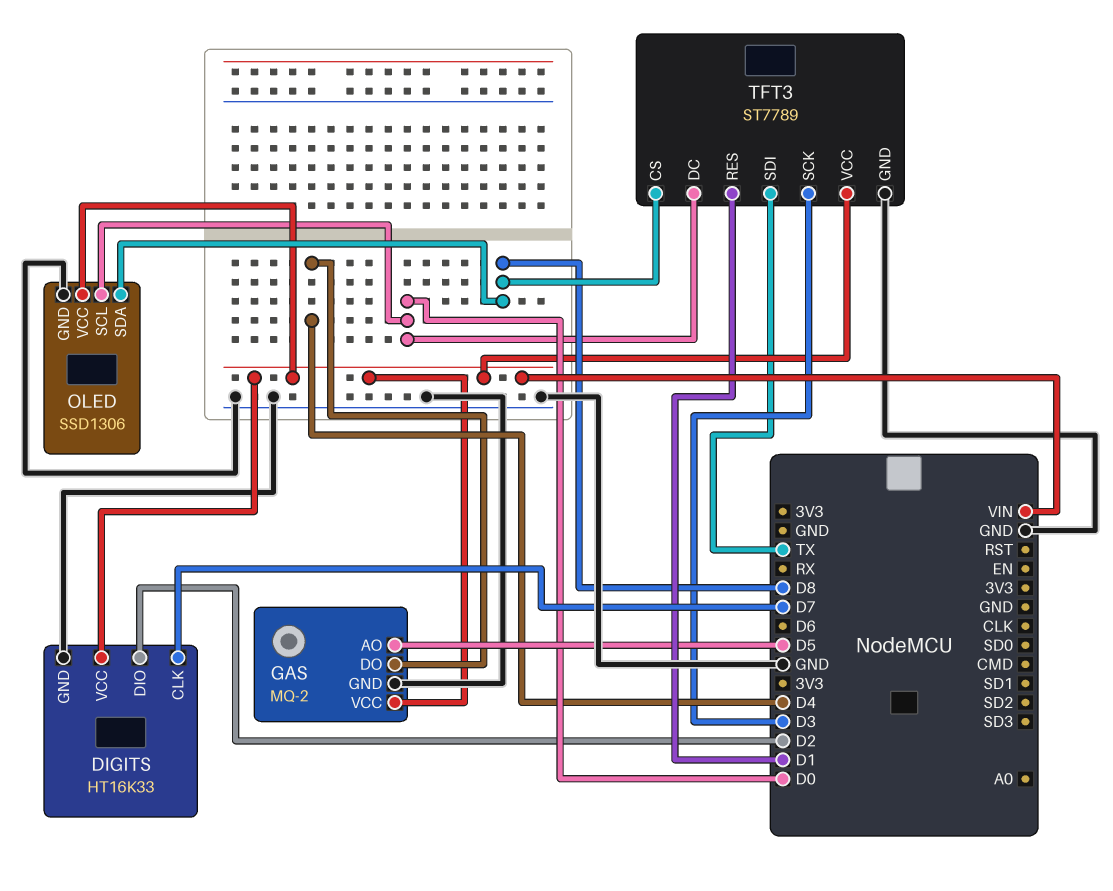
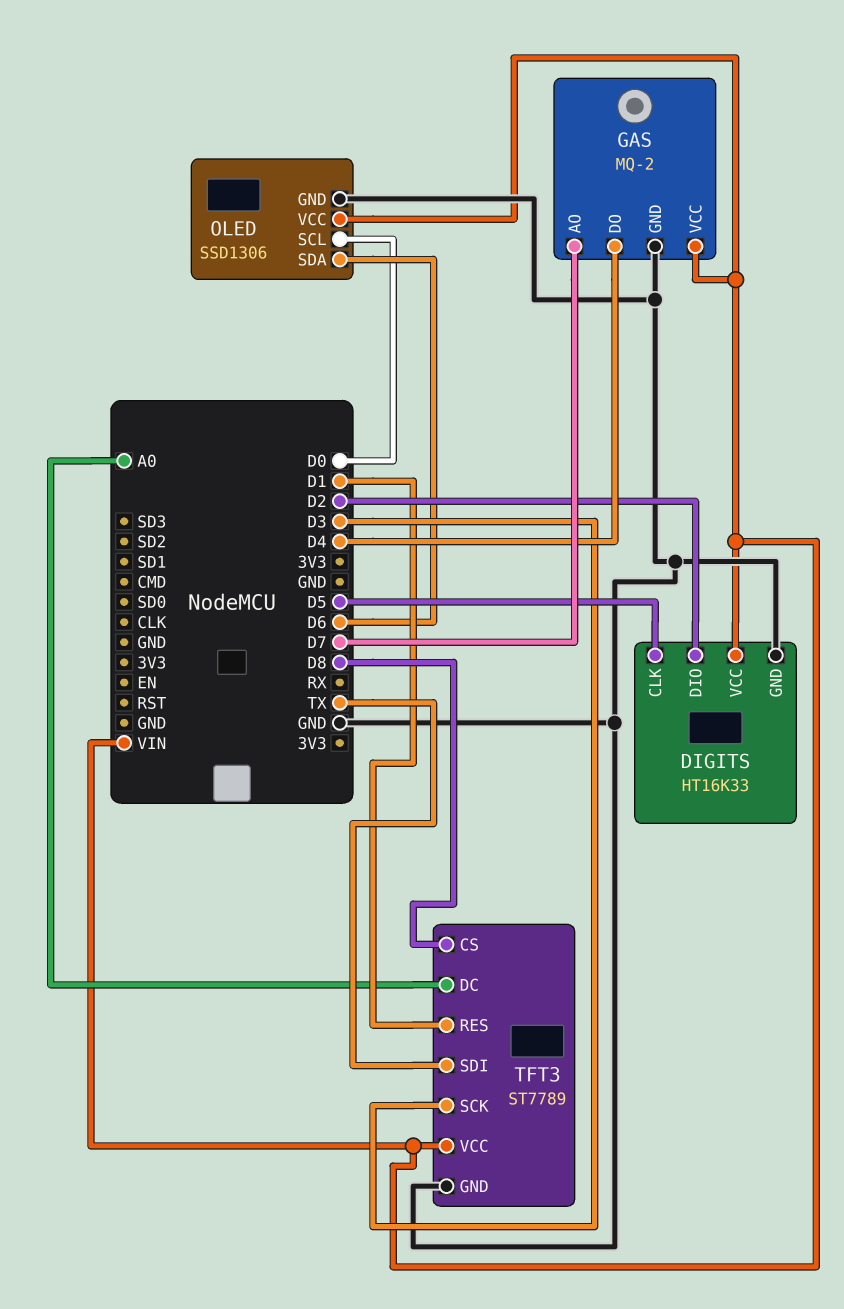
DIGITS pin CLK: D7 -> D5
GAS pin AO: D5 -> D7
OLED pin SDA: D8 -> D6
TFT3 pin DC: D0 -> A0

